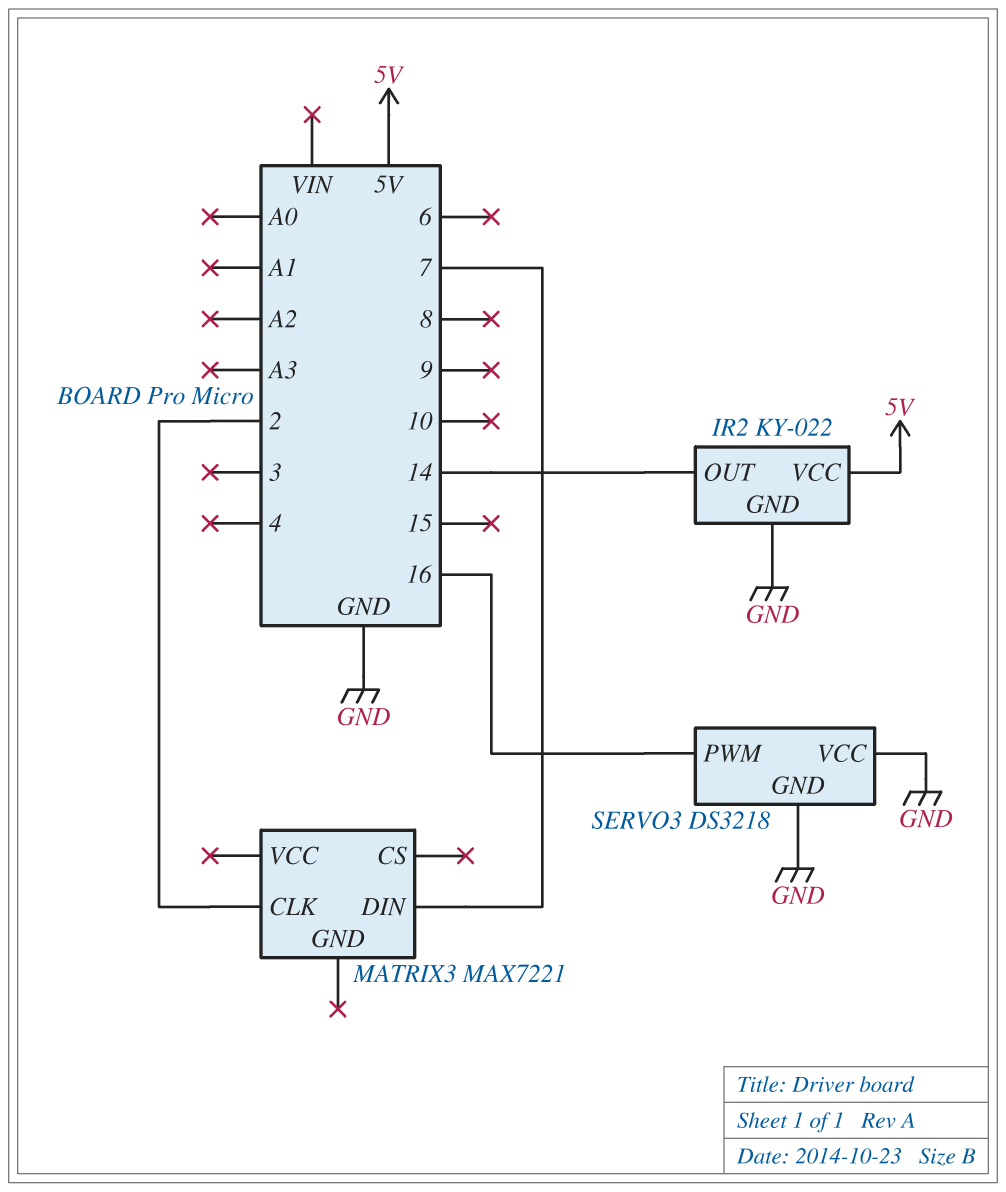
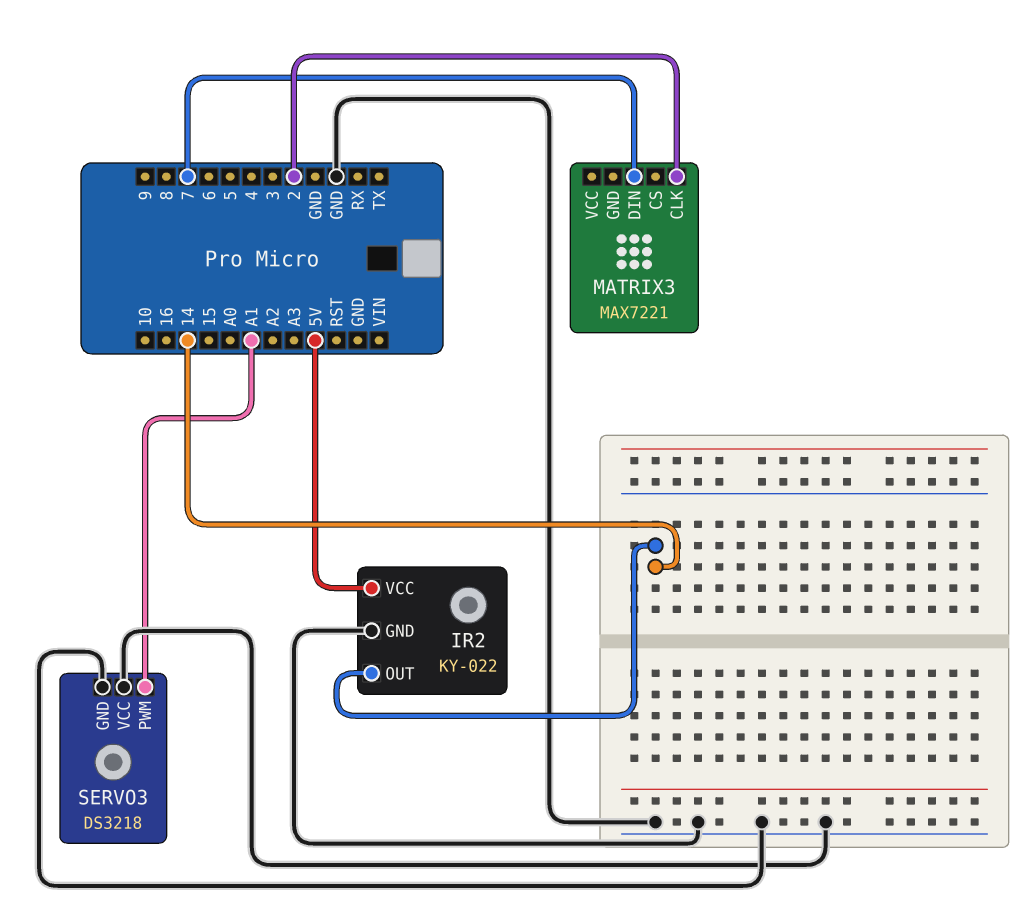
SERVO3 pin PWM: 16 -> A1

